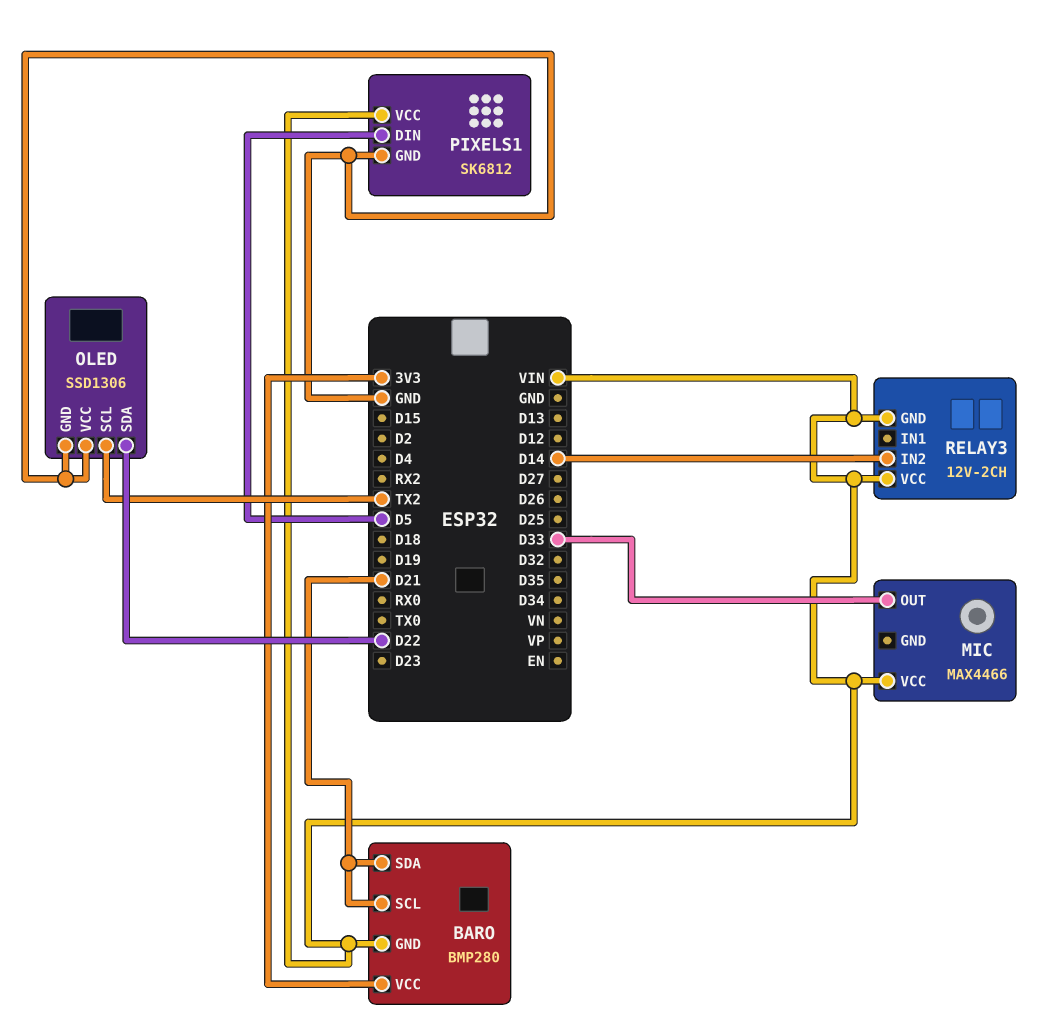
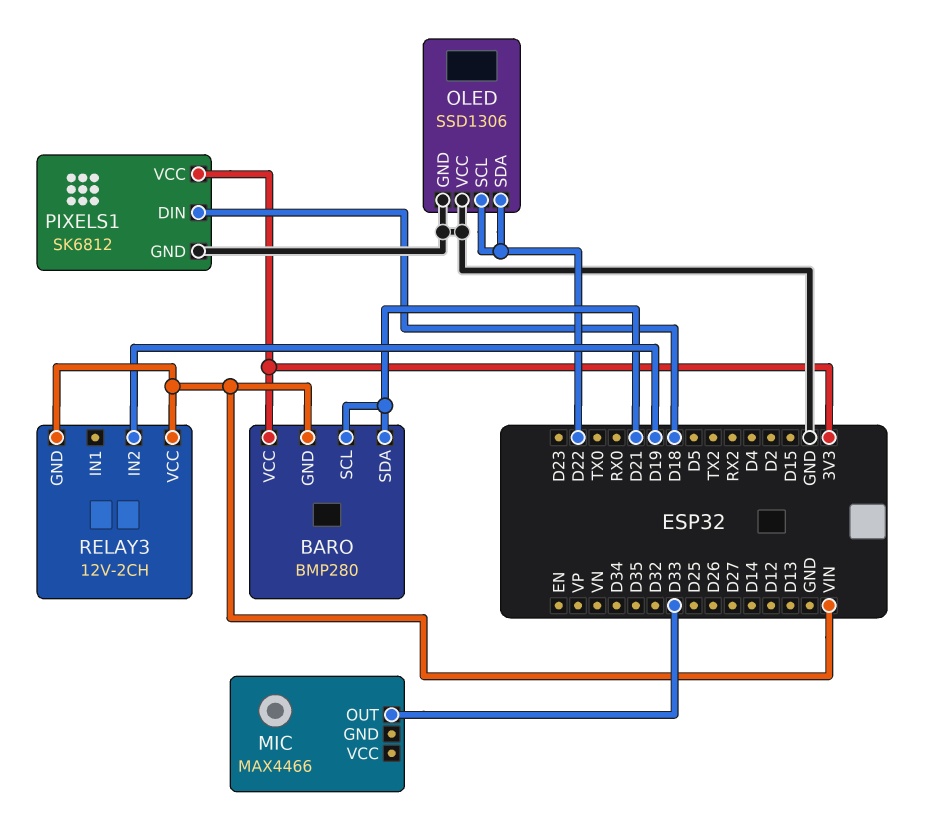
MIC pin VCC: VIN -> none
OLED pin SCL: TX2 -> D22
PIXELS1 pin DIN: D5 -> D18
PIXELS1 pin VCC: VIN -> 3V3
RELAY3 pin IN2: D14 -> D19

